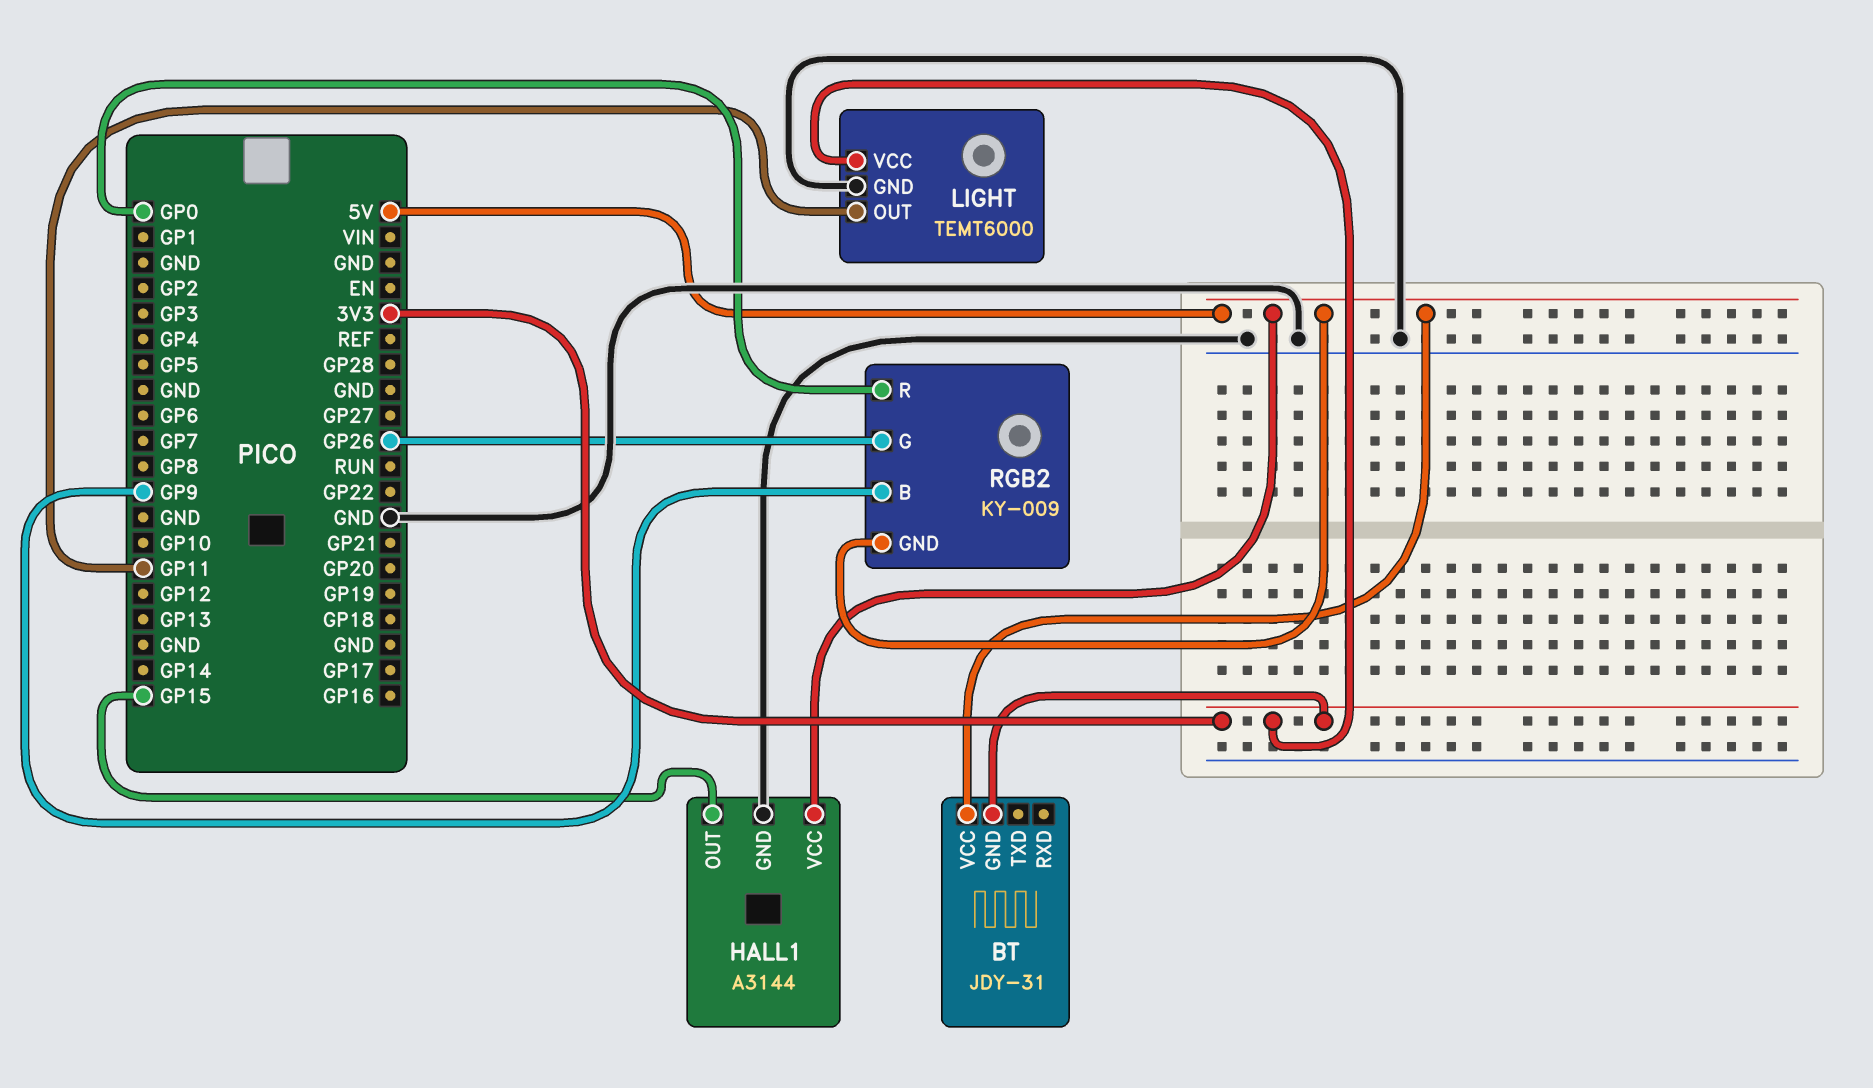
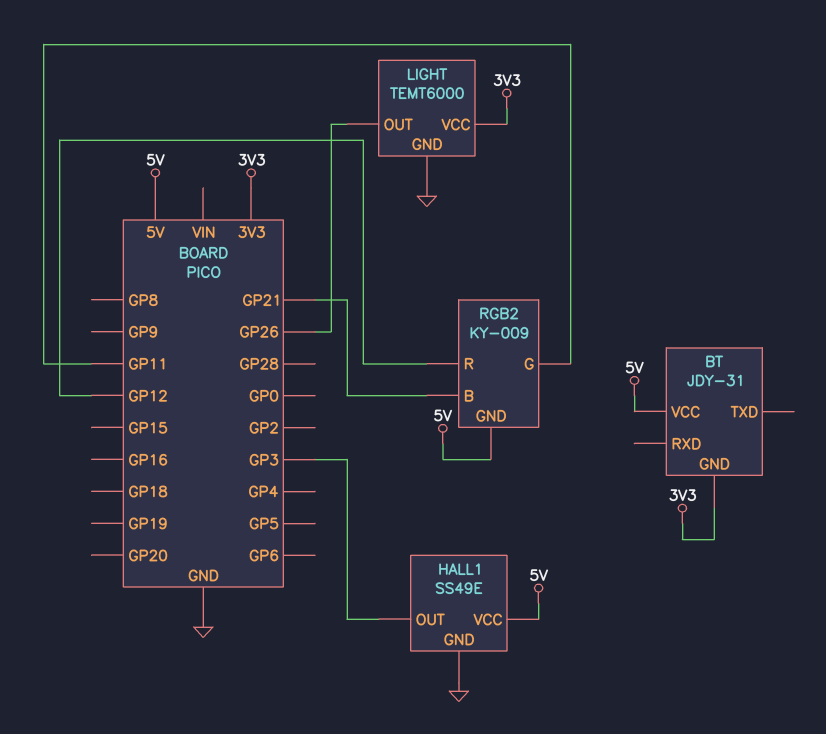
HALL1: A3144 -> SS49E
HALL1 pin OUT: GP15 -> GP3
LIGHT pin OUT: GP11 -> GP26
RGB2 pin B: GP9 -> GP21
RGB2 pin G: GP26 -> GP11
RGB2 pin R: GP0 -> GP12

